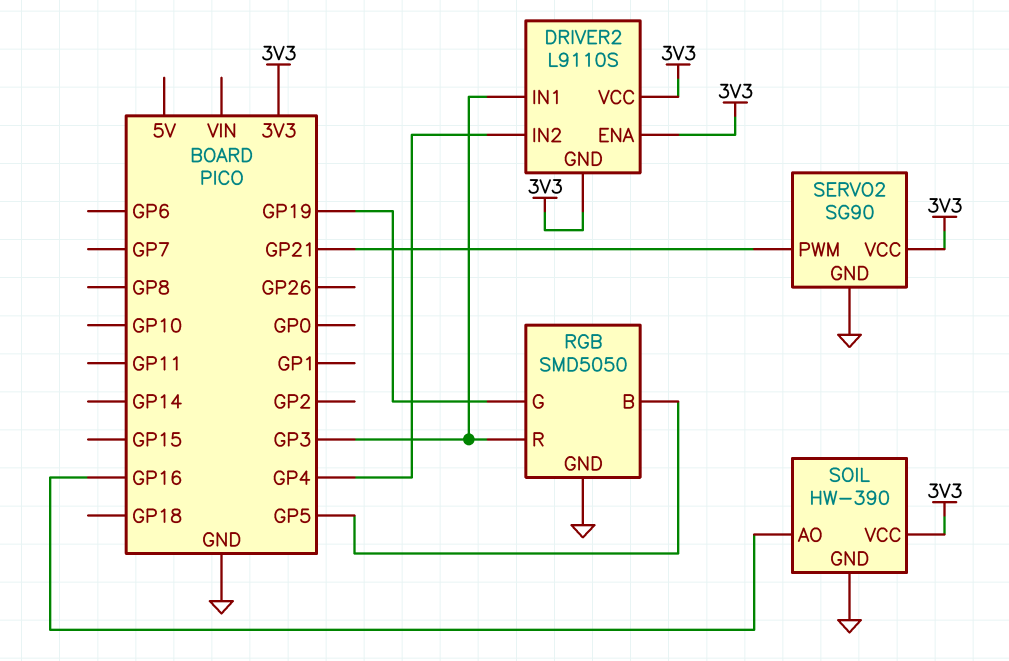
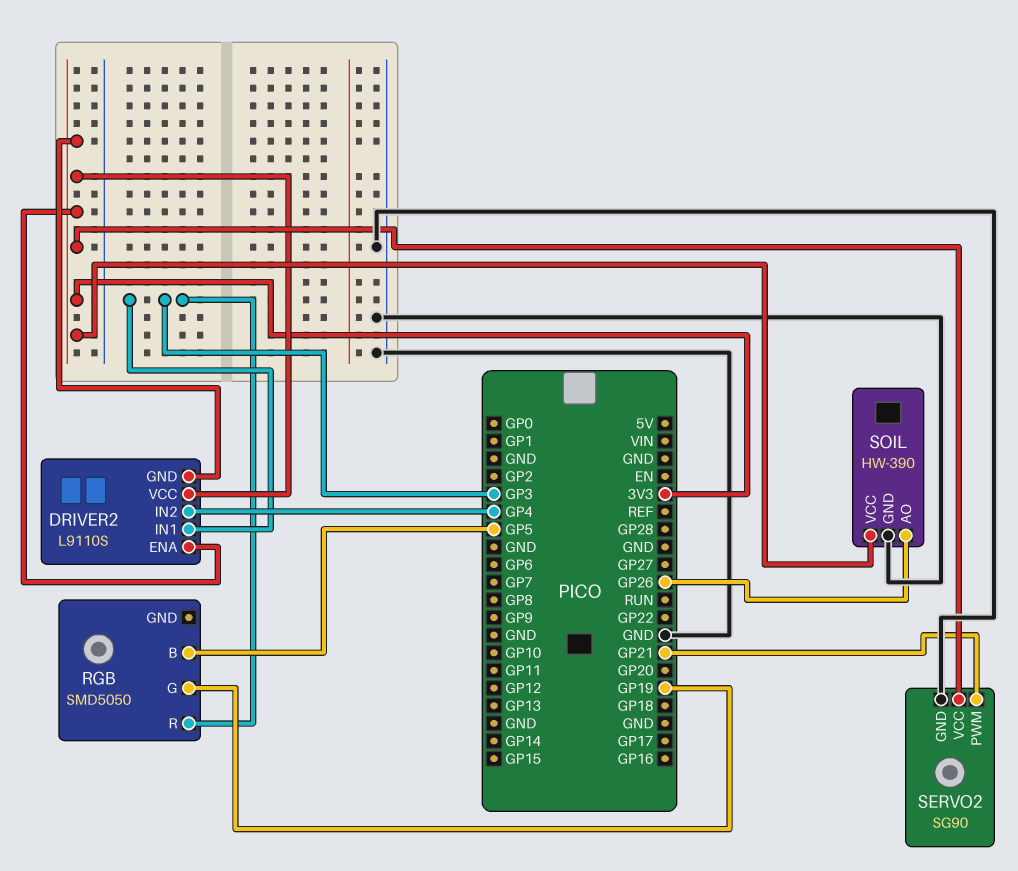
RGB pin GND: GND -> none
SOIL pin AO: GP16 -> GP26

